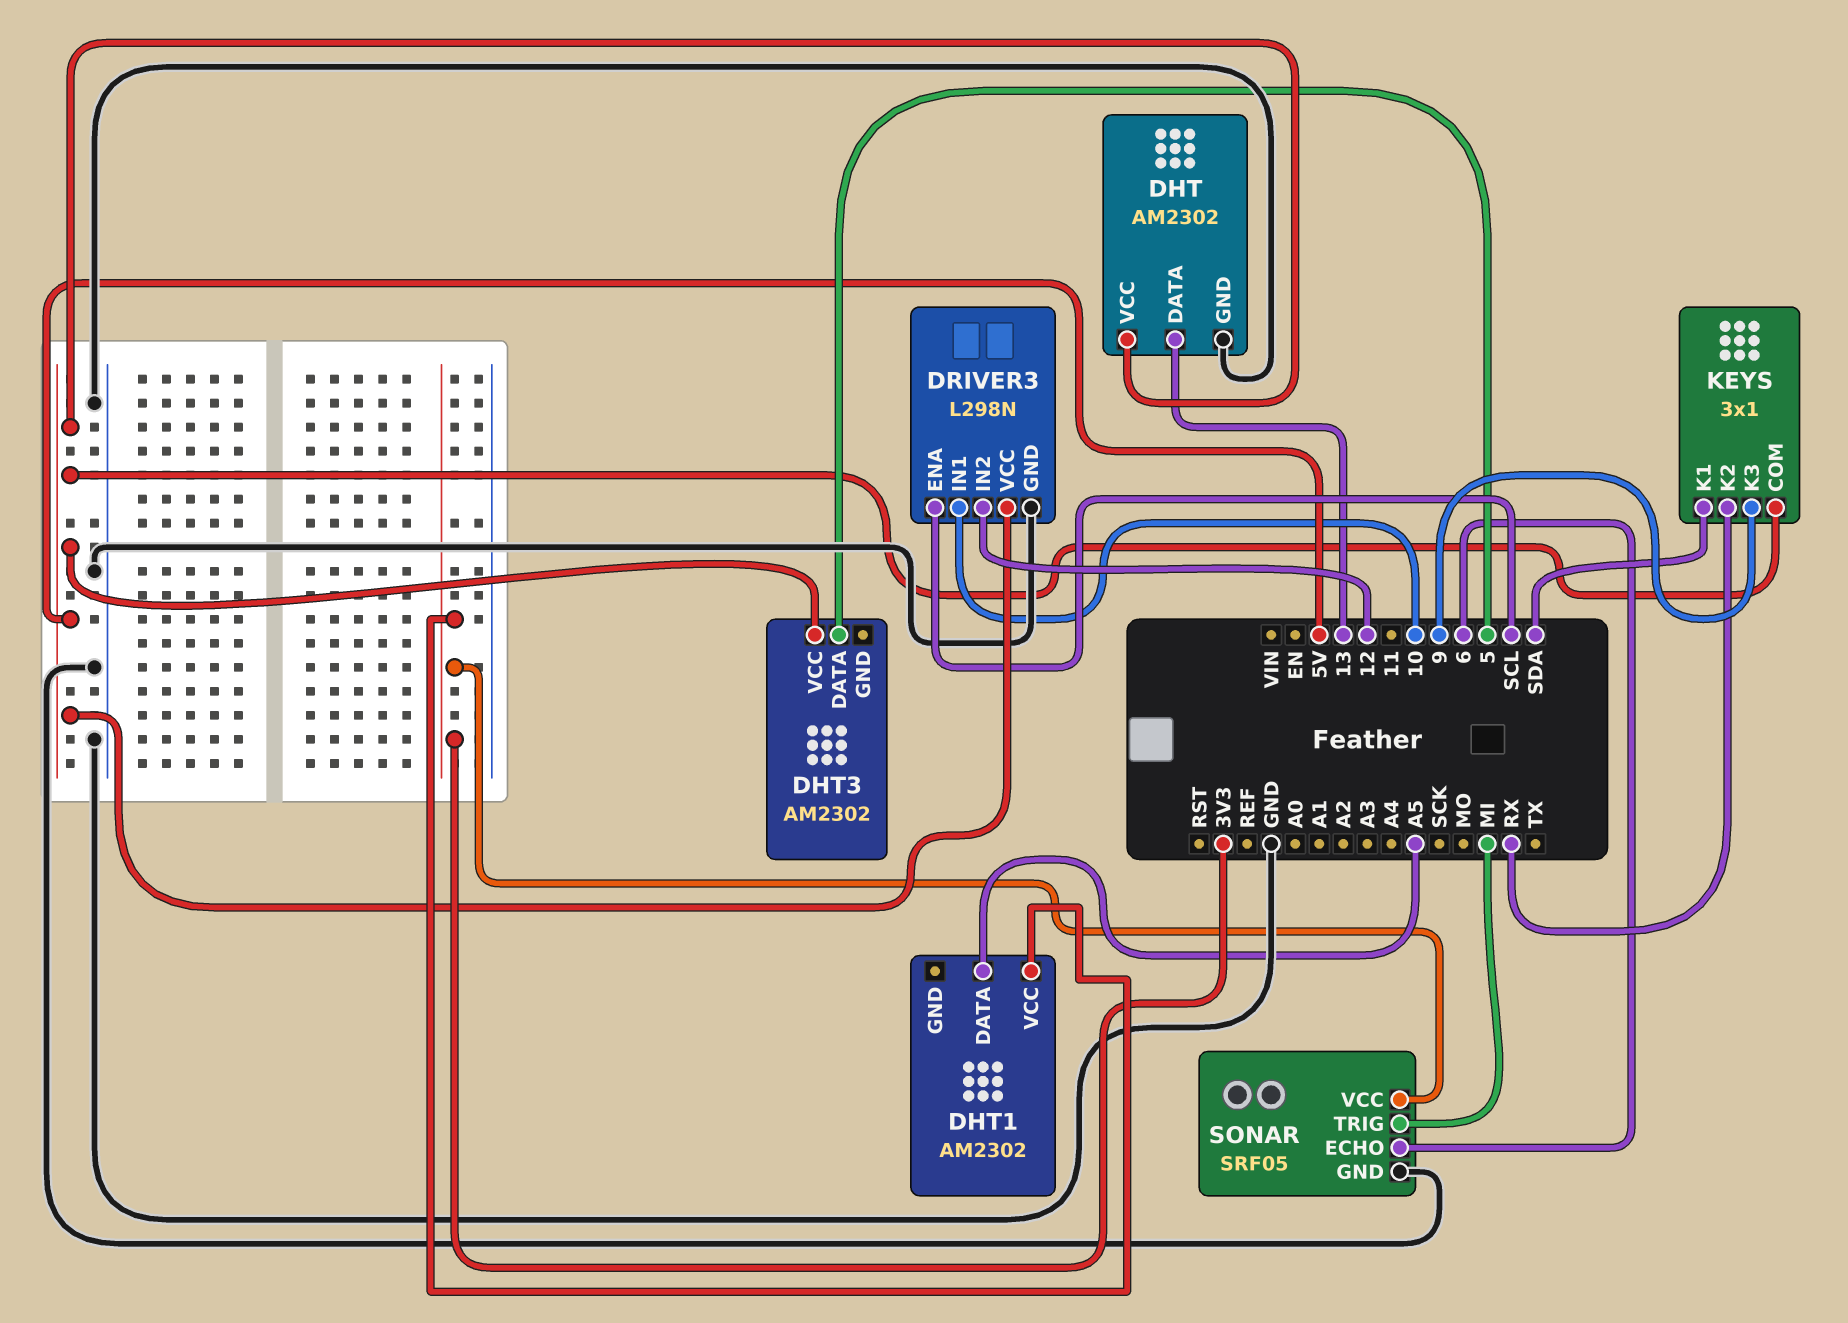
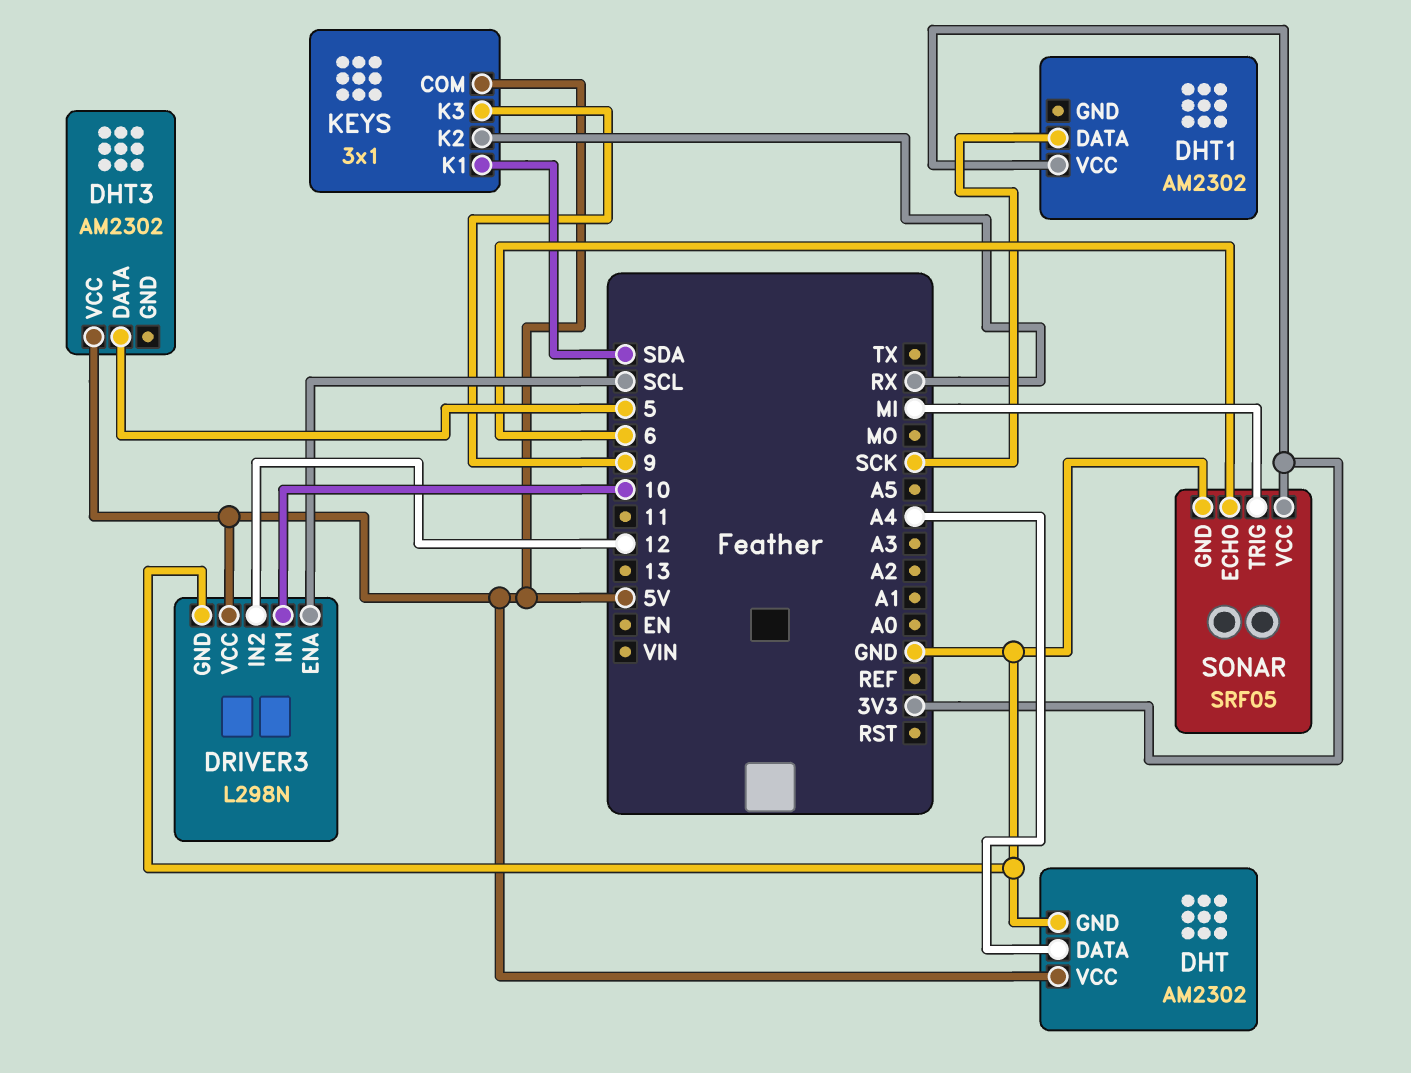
DHT pin DATA: 13 -> A4
DHT1 pin DATA: A5 -> SCK

